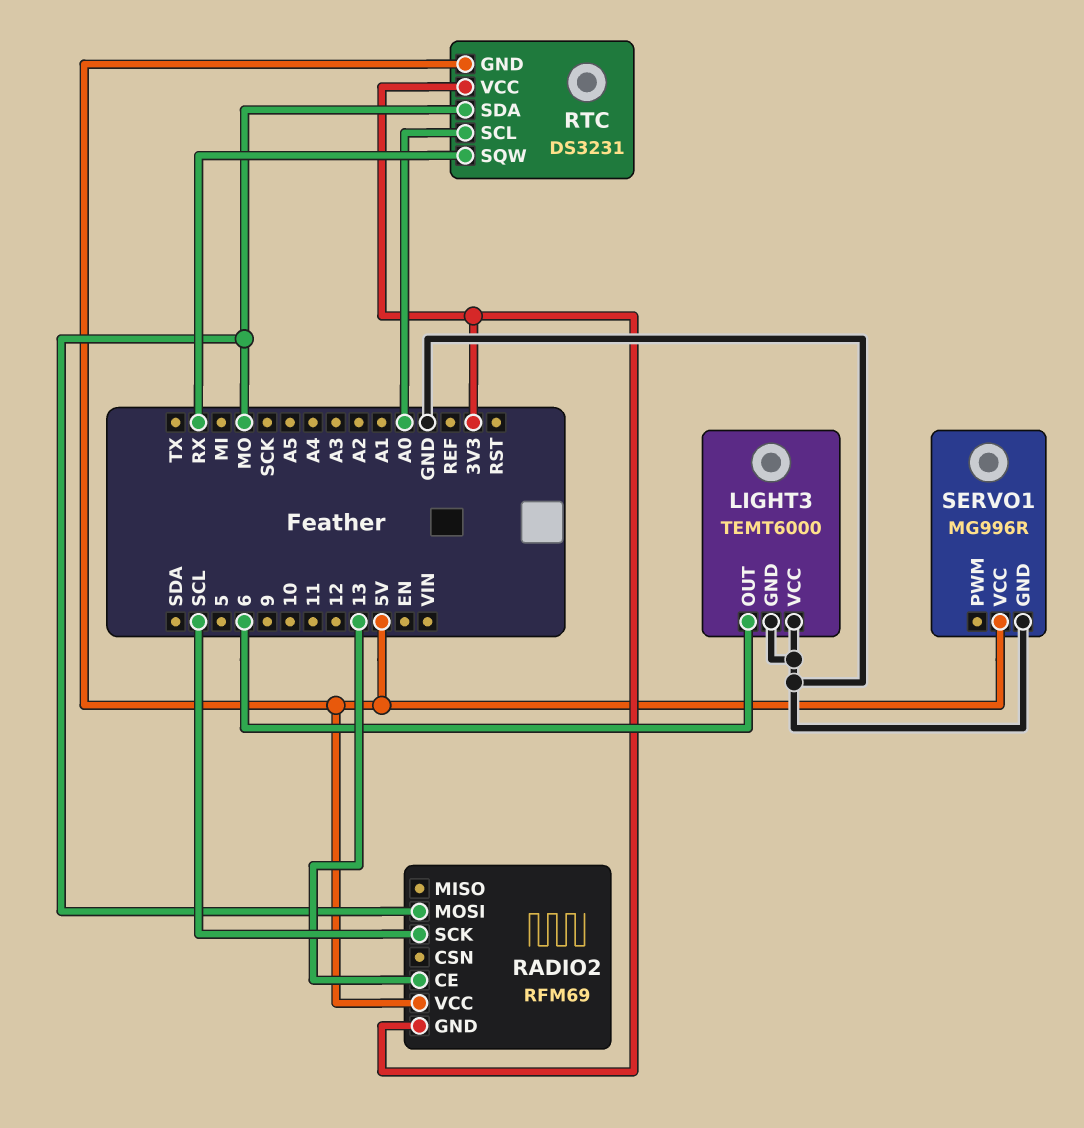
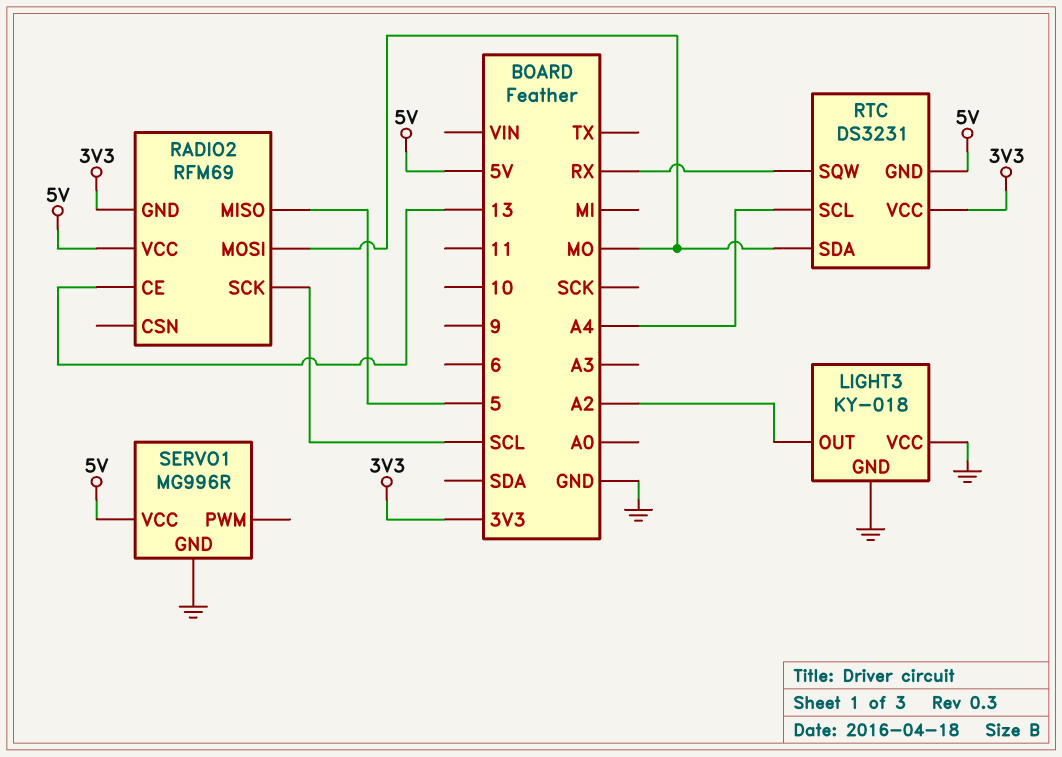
LIGHT3: TEMT6000 -> KY-018
LIGHT3 pin OUT: 6 -> A2
RADIO2 pin MISO: none -> 5
RTC pin SCL: A0 -> A4

